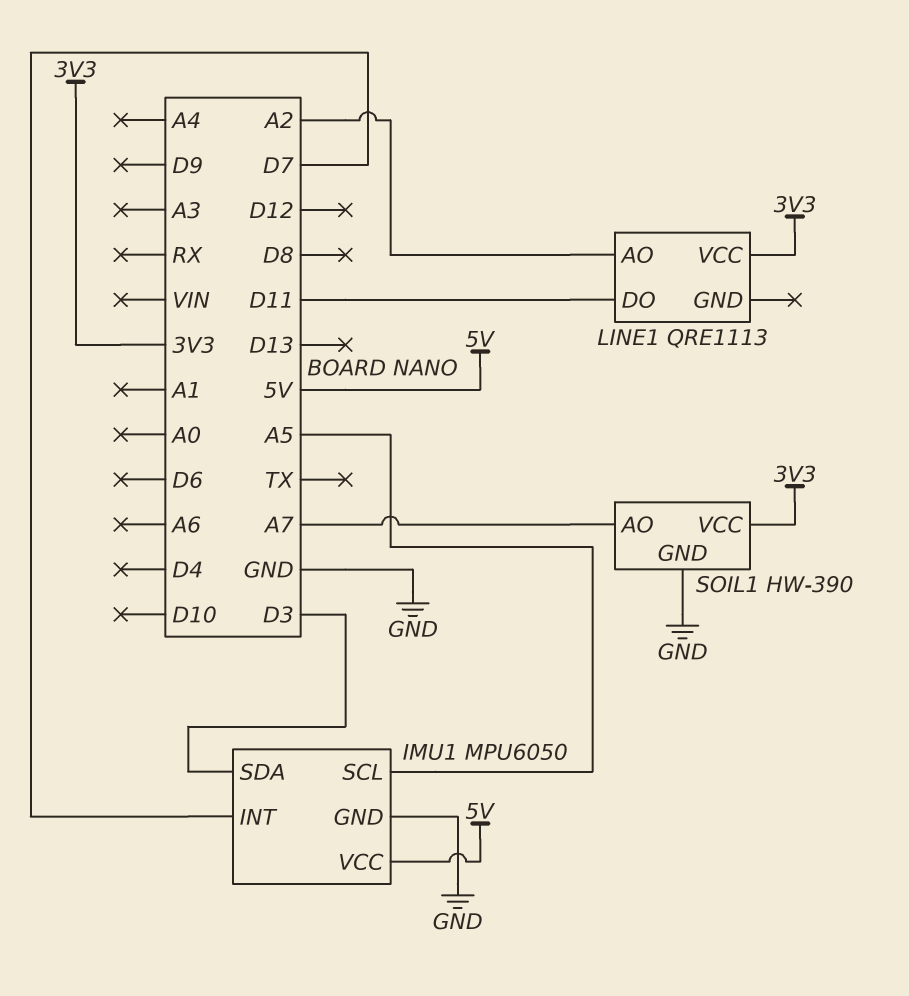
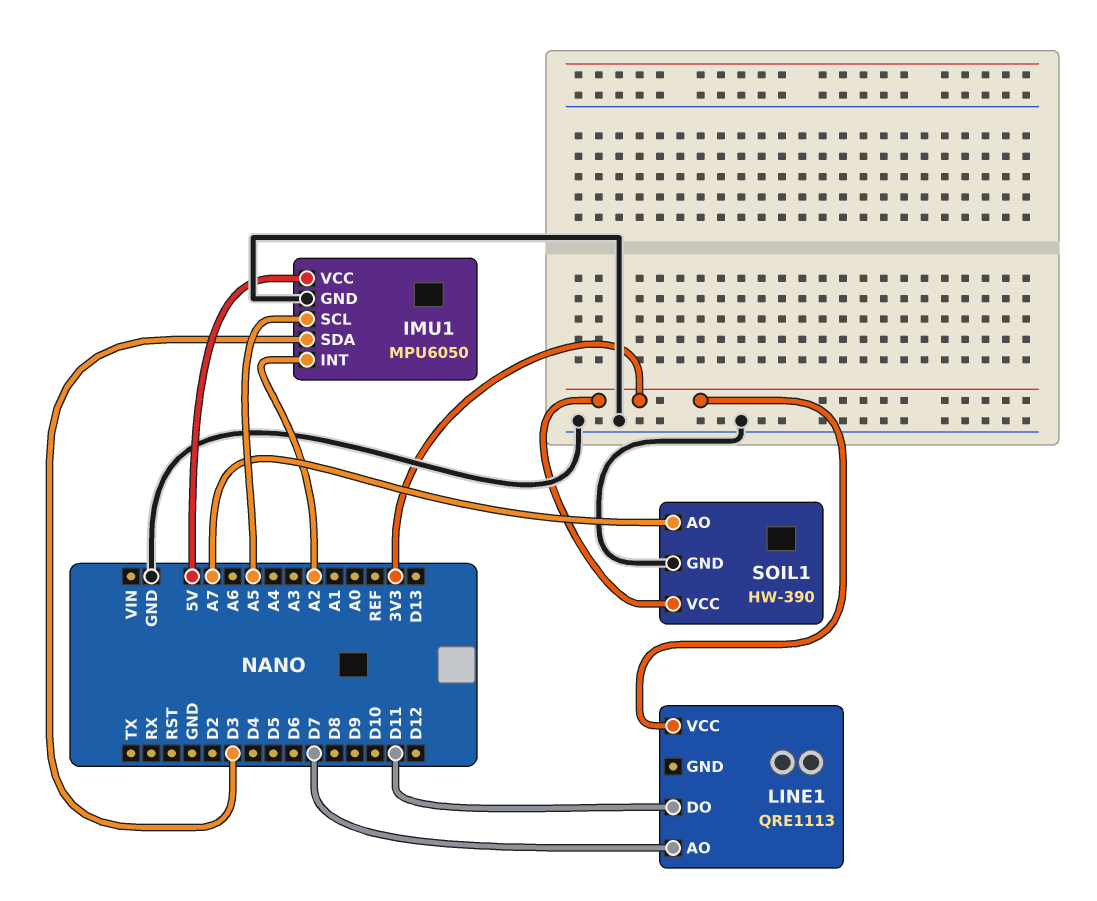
IMU1 pin INT: D7 -> A2
LINE1 pin AO: A2 -> D7

